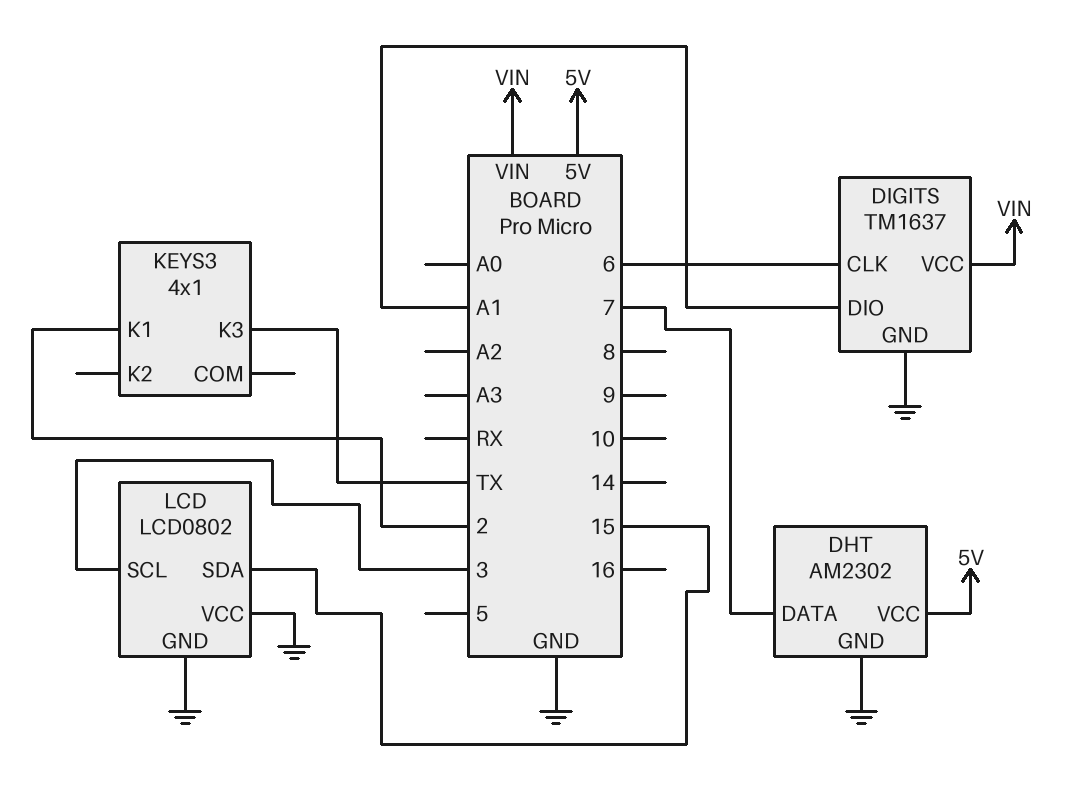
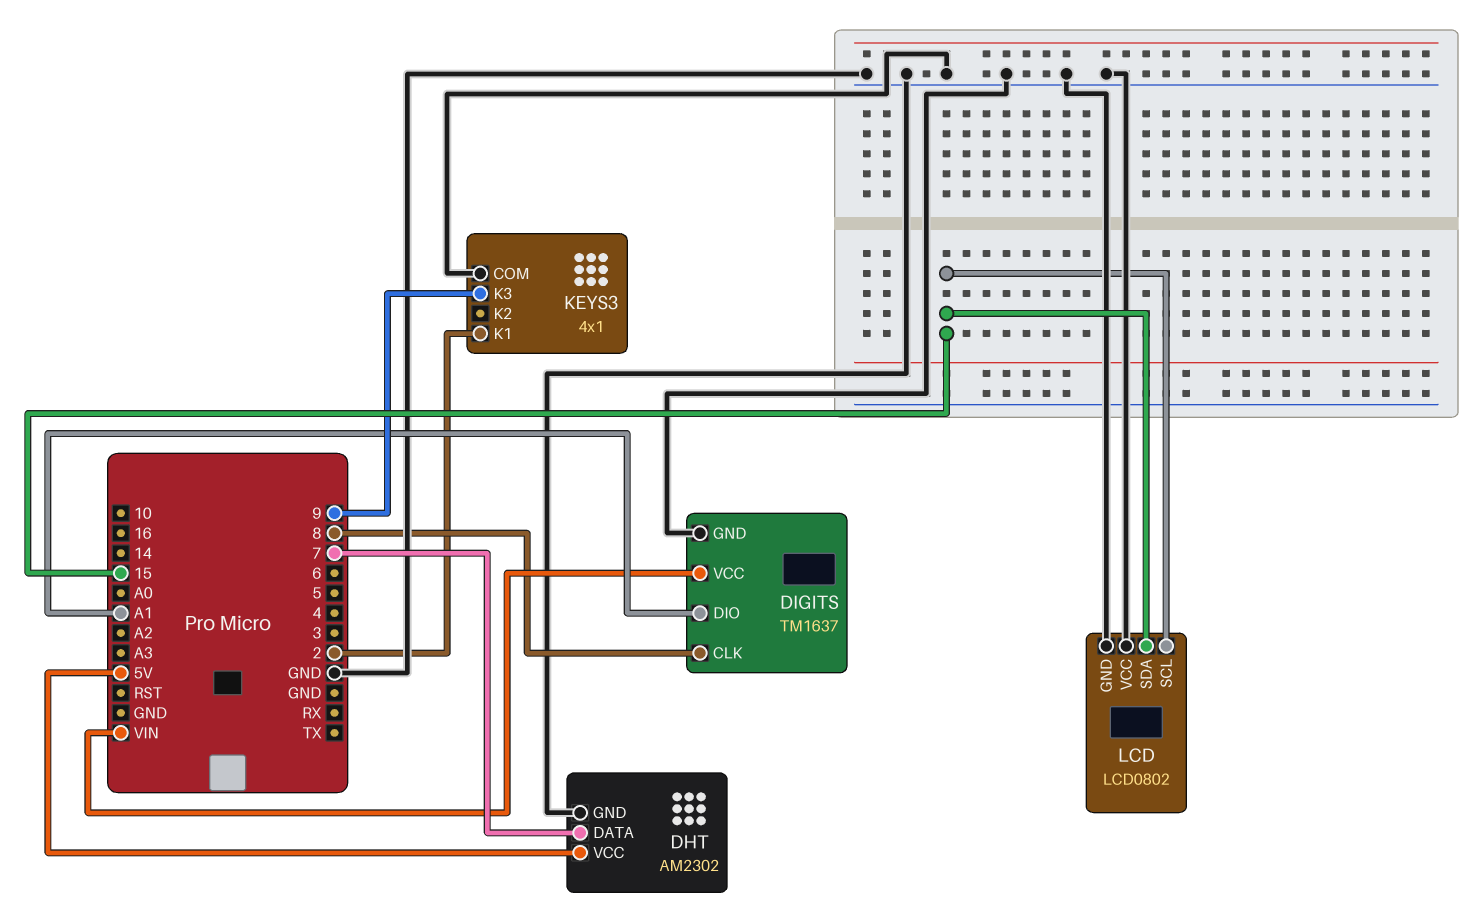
DIGITS pin CLK: 6 -> 8
KEYS3 pin COM: none -> GND
KEYS3 pin K3: TX -> 9
LCD pin SCL: 3 -> 15

